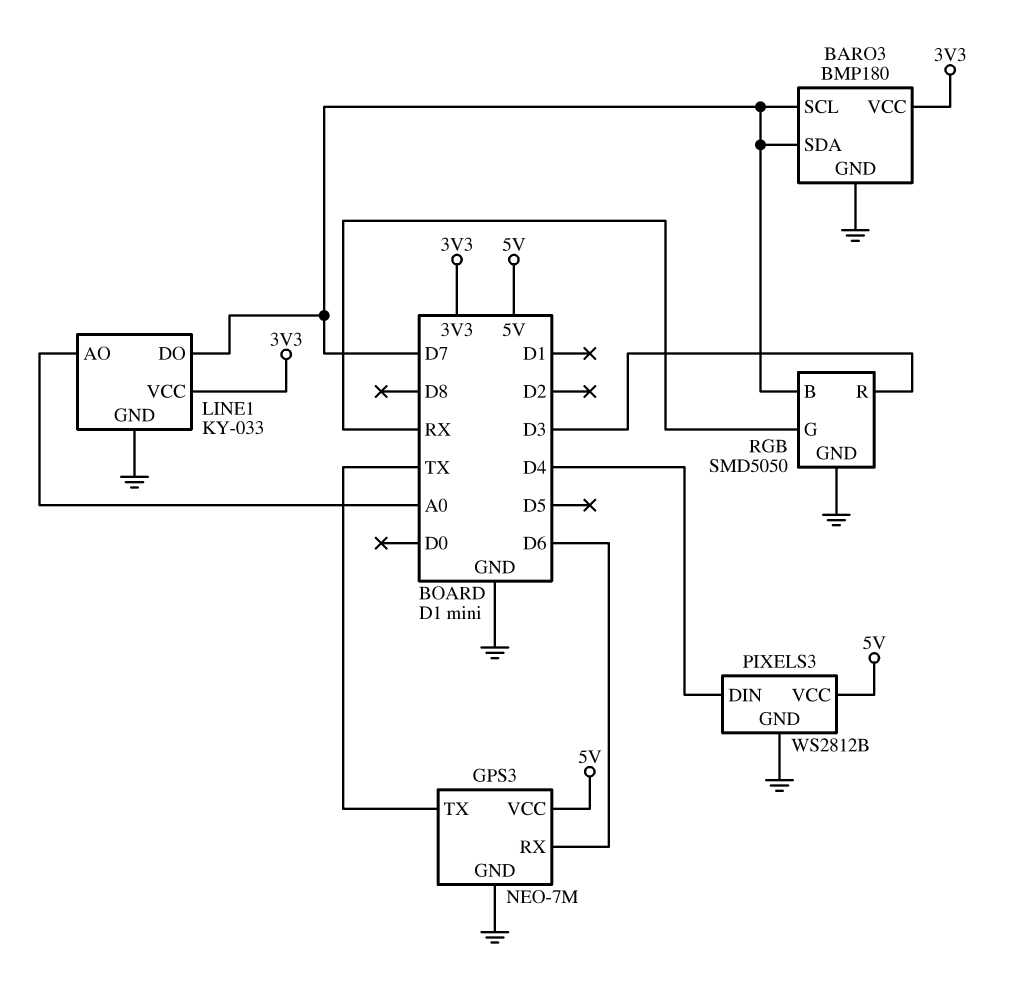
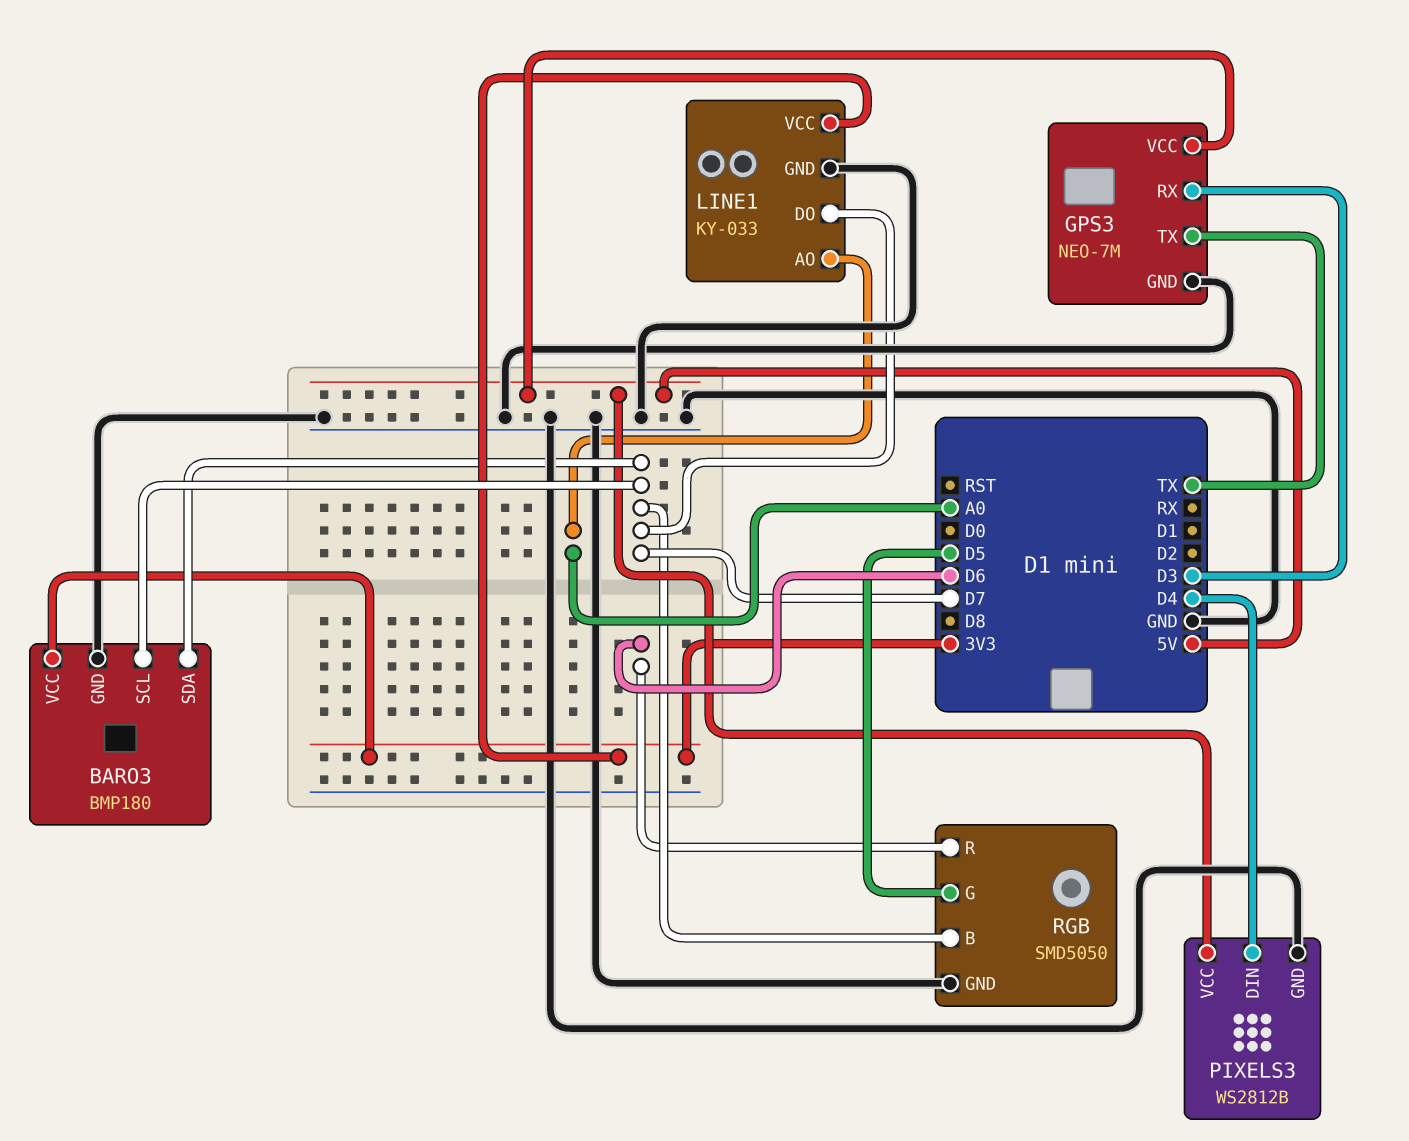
GPS3 pin RX: D6 -> D3
RGB pin G: RX -> D5
RGB pin R: D3 -> D6

